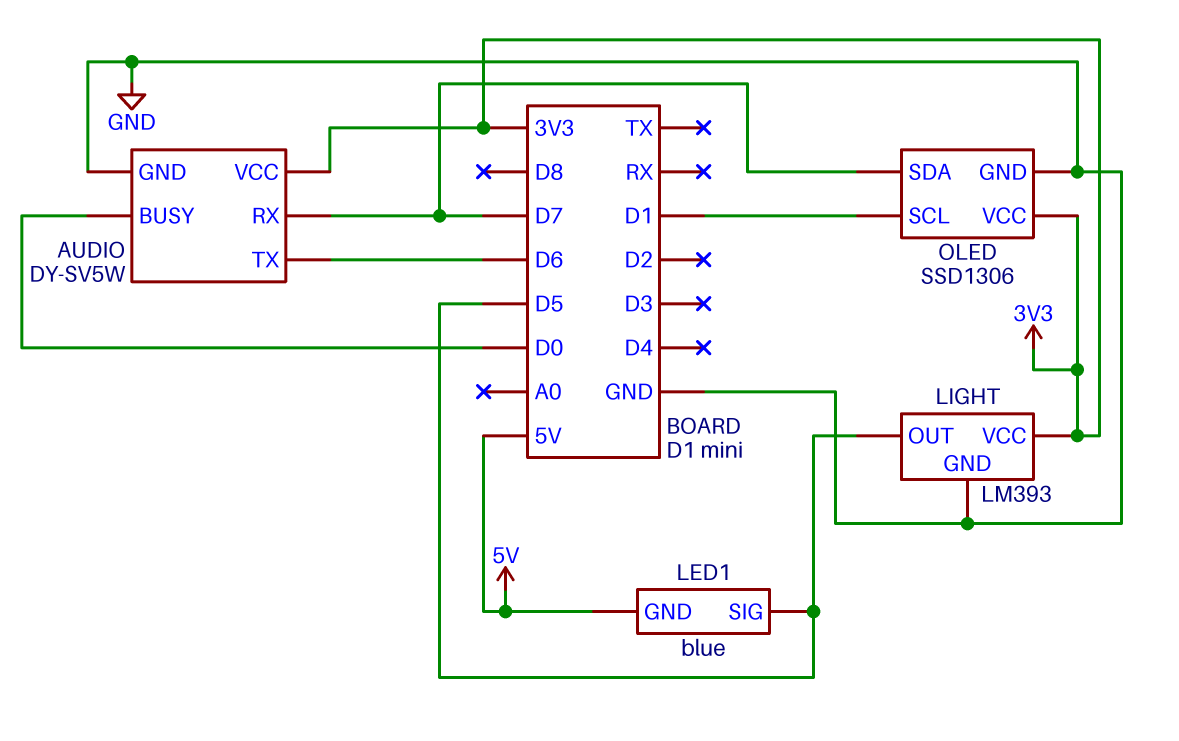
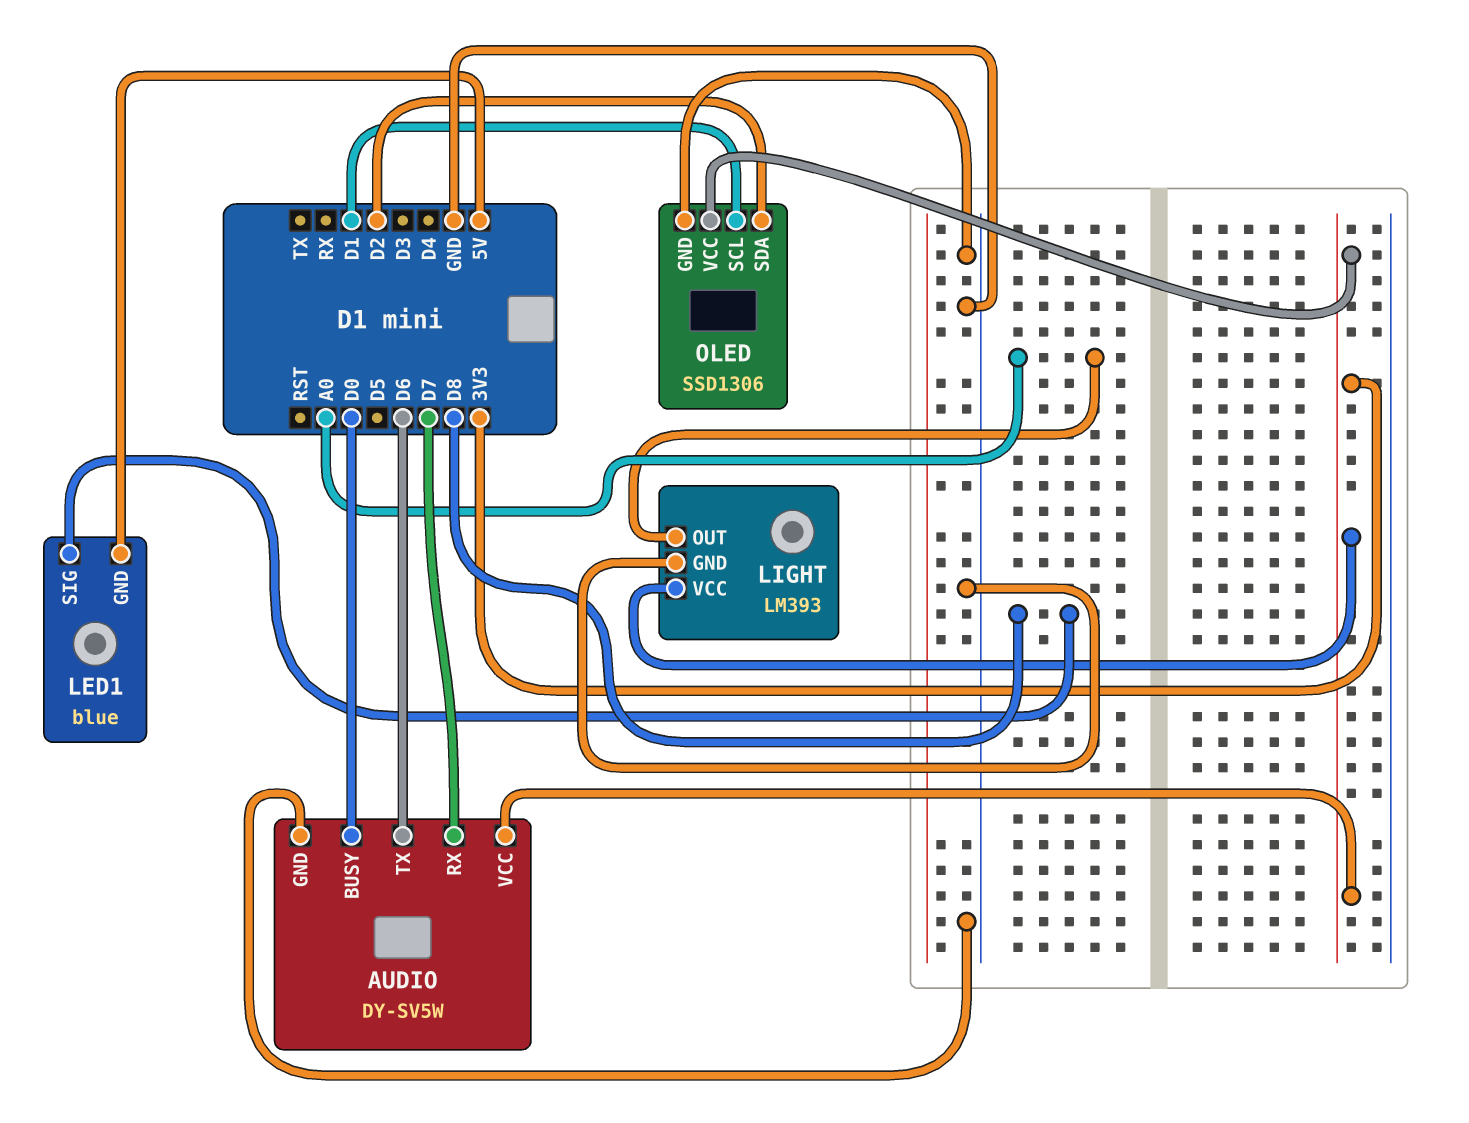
LED1 pin SIG: D5 -> D8
LIGHT pin OUT: D5 -> A0
OLED pin SDA: D7 -> D2

